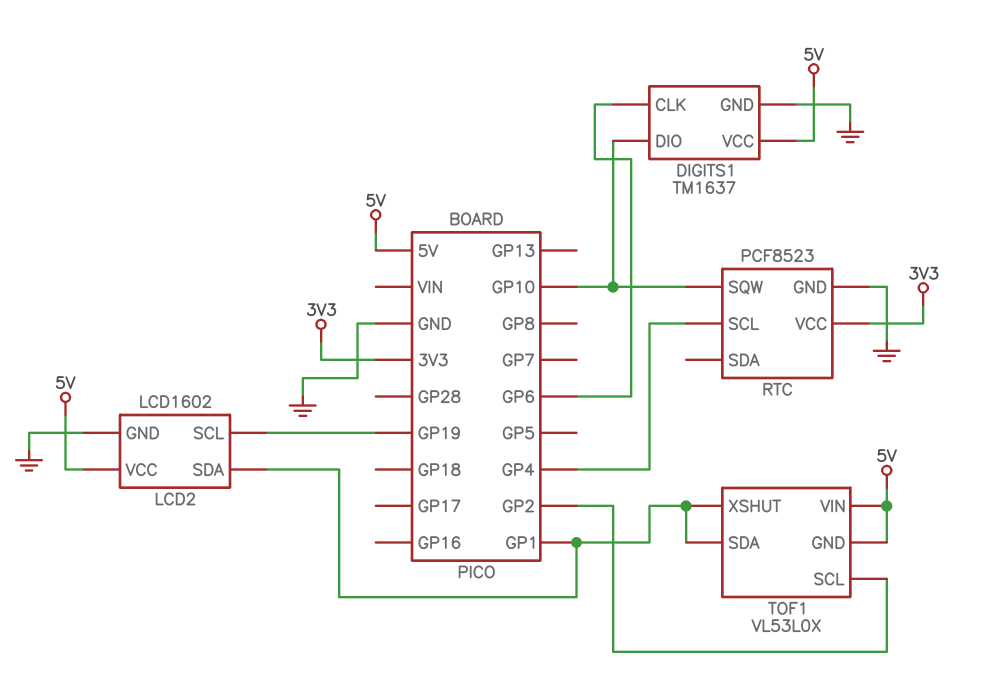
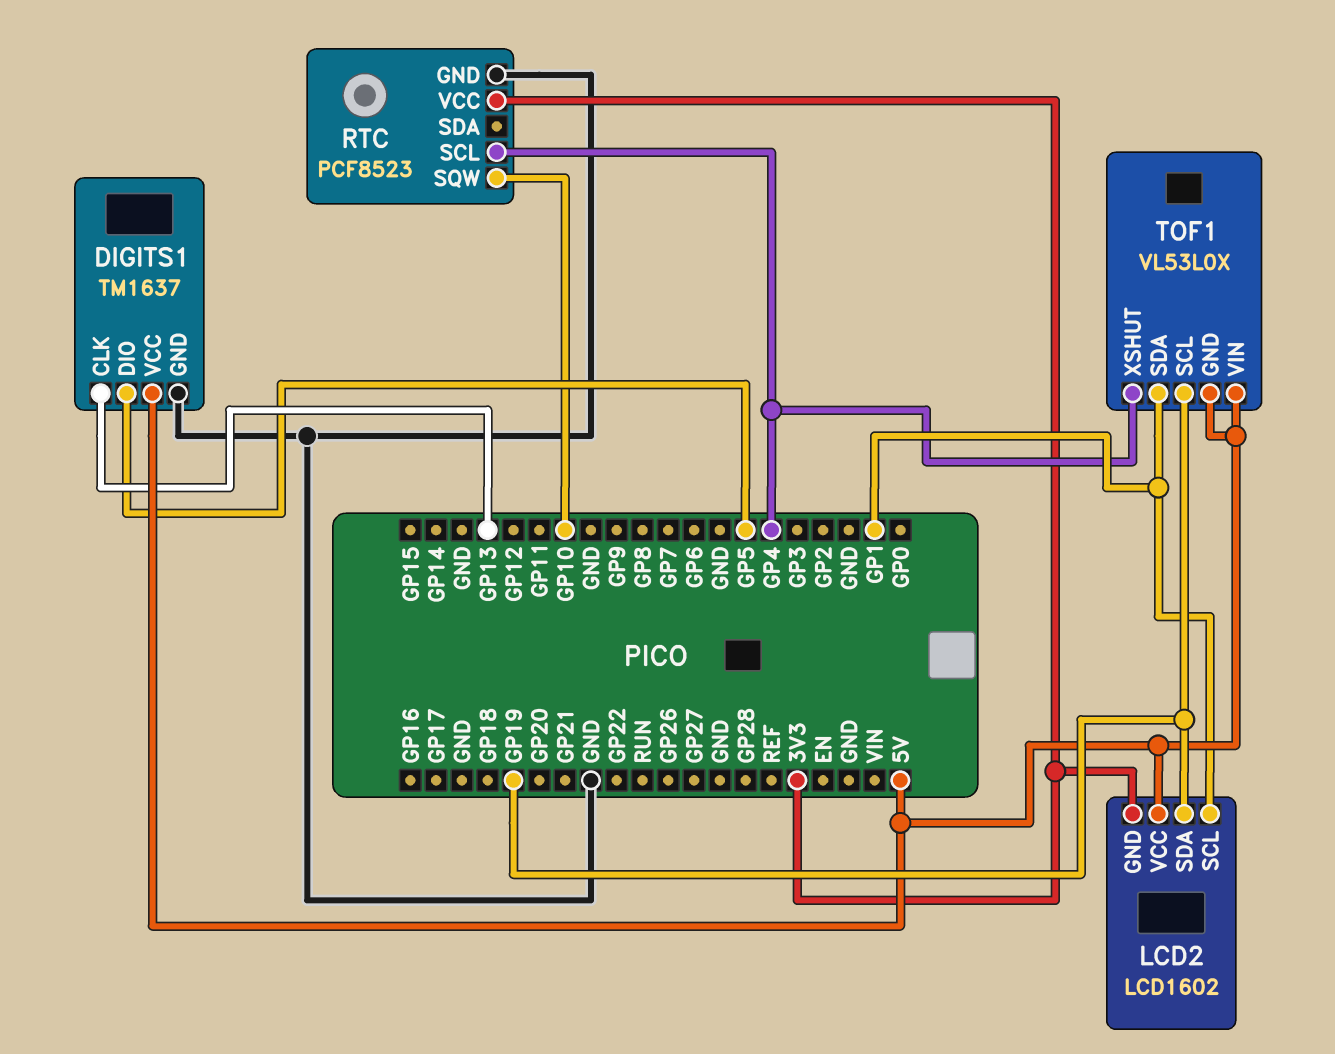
DIGITS1 pin CLK: GP6 -> GP13
DIGITS1 pin DIO: GP10 -> GP5
LCD2 pin GND: GND -> 3V3
LCD2 pin SCL: GP19 -> GP1
LCD2 pin SDA: GP1 -> GP19
TOF1 pin SCL: GP2 -> GP19
TOF1 pin XSHUT: GP1 -> GP4

